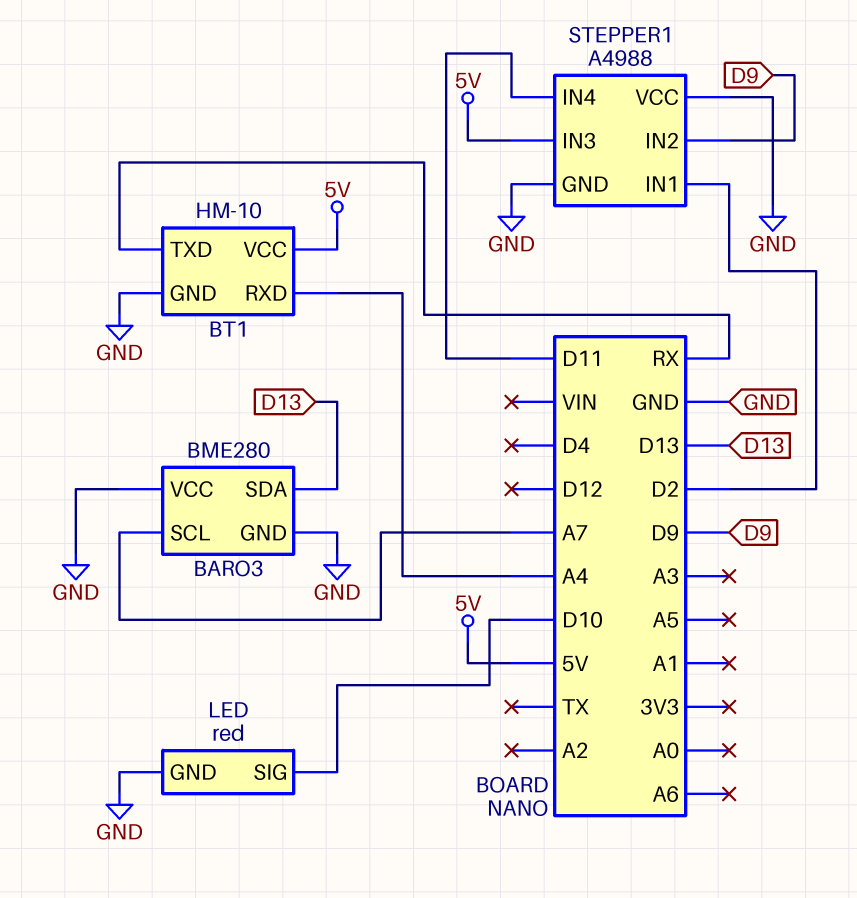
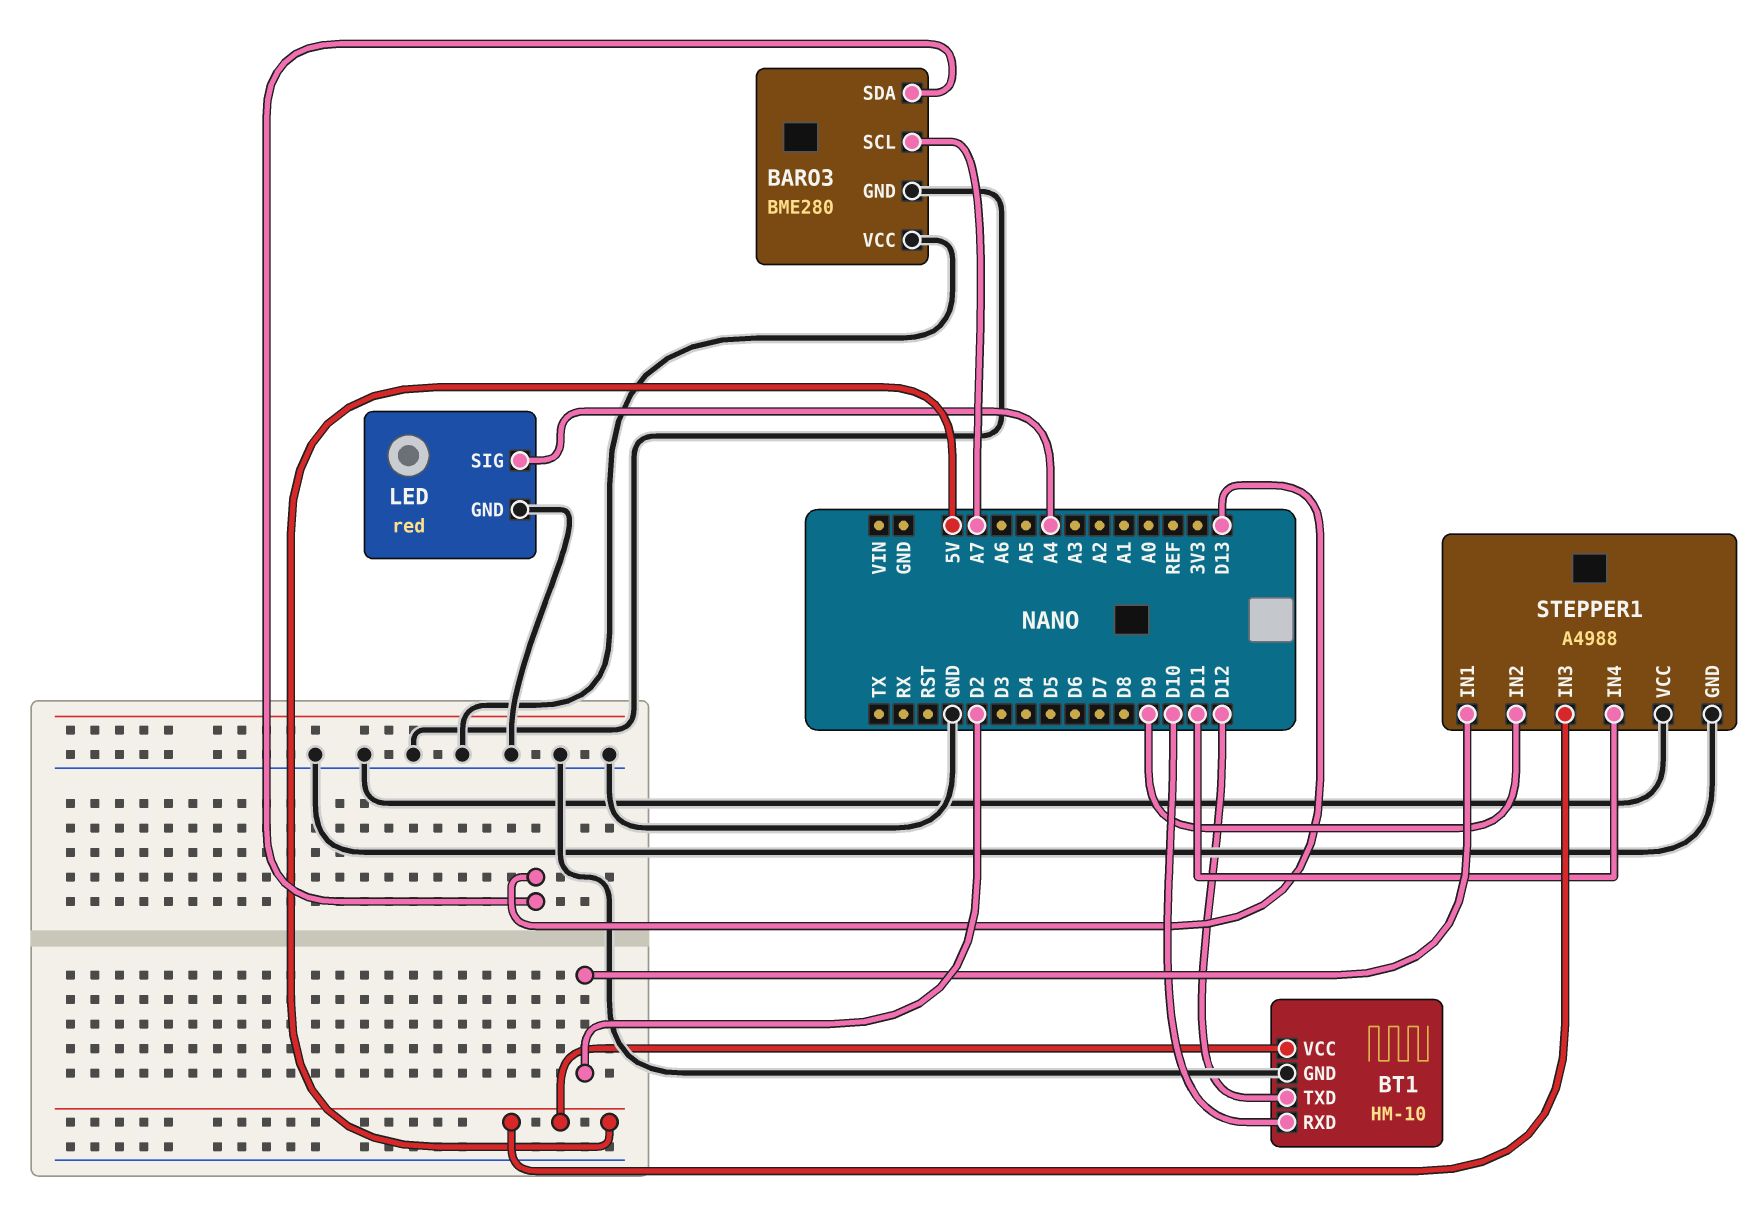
BT1 pin RXD: A4 -> D10
BT1 pin TXD: RX -> D12
LED pin SIG: D10 -> A4

